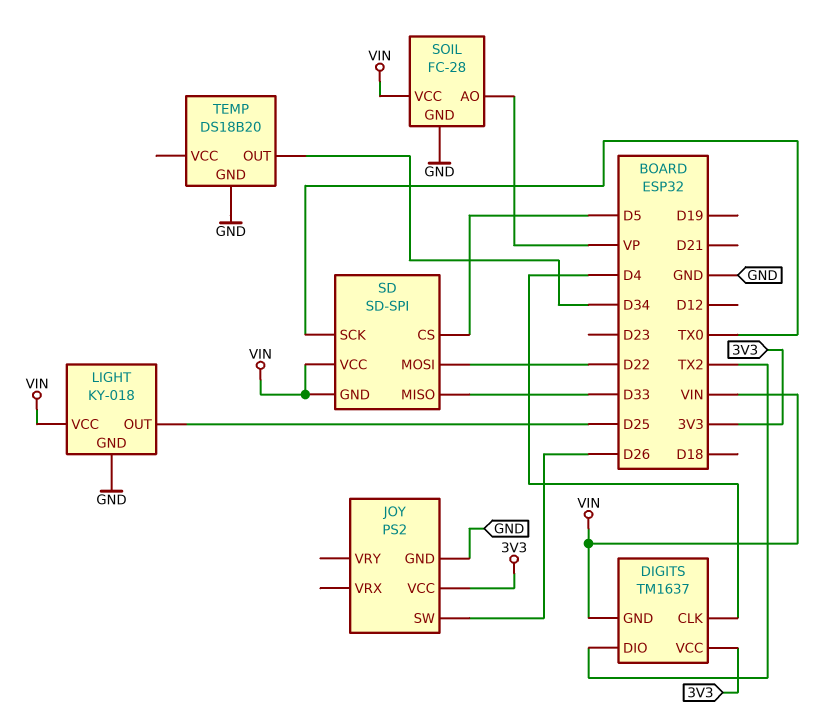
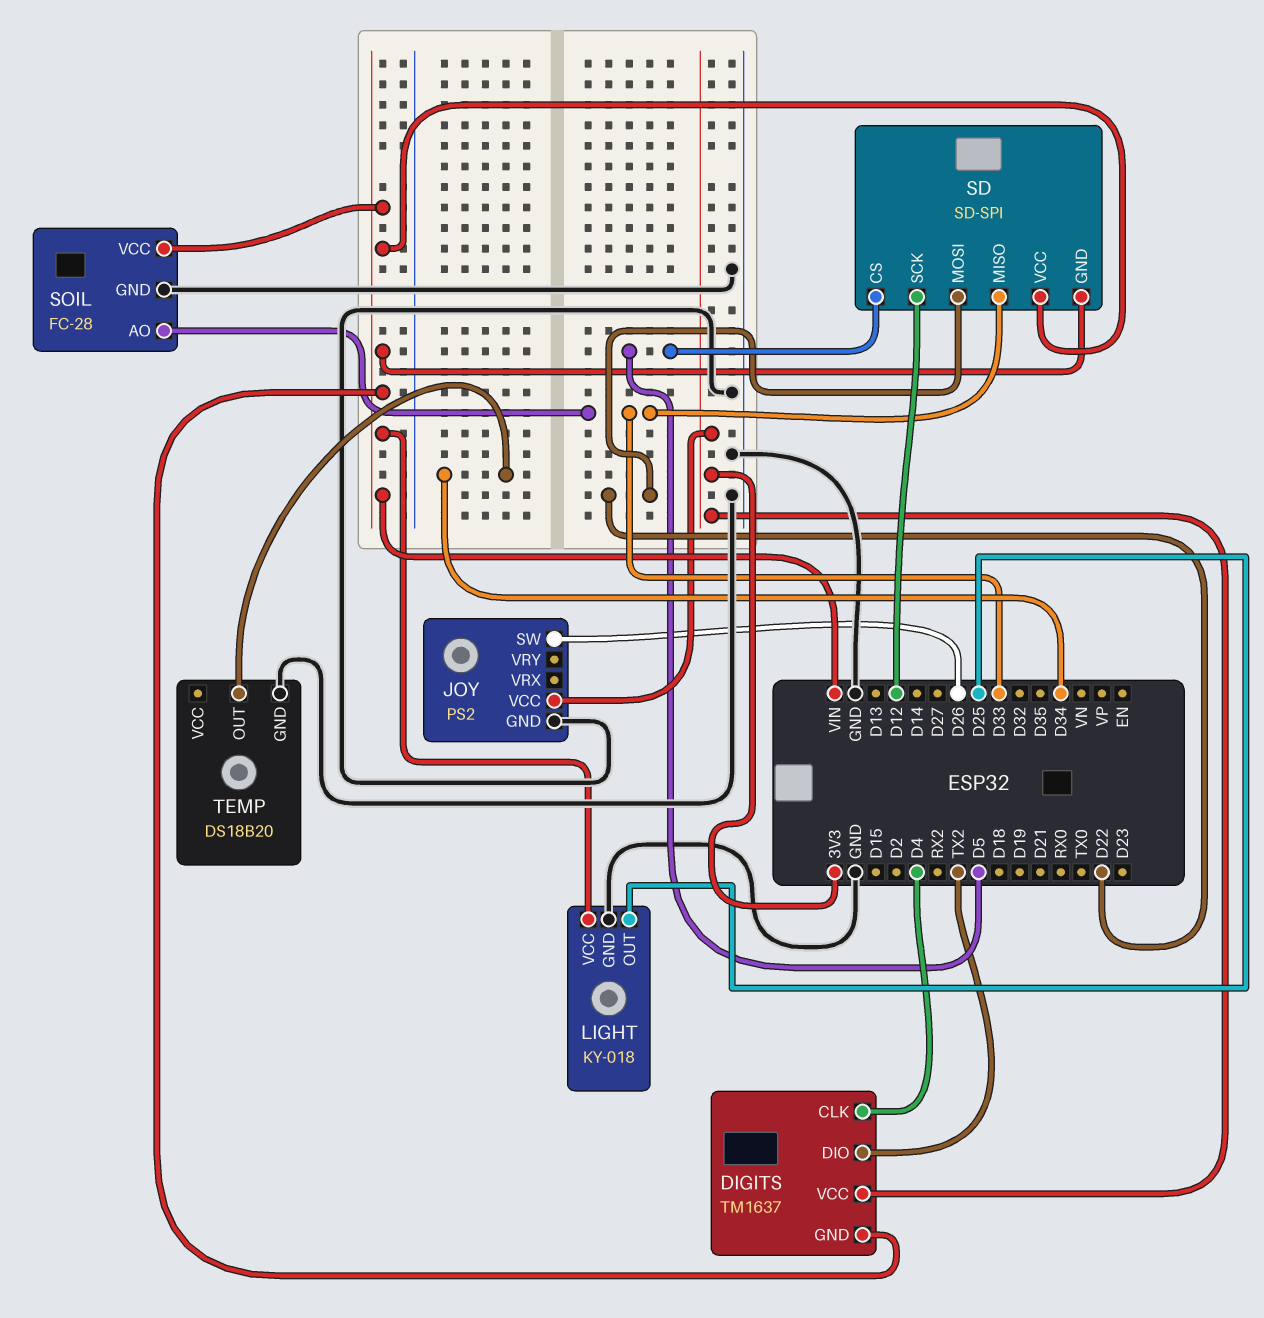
SD pin SCK: TX0 -> D12
SOIL pin AO: VP -> D33

